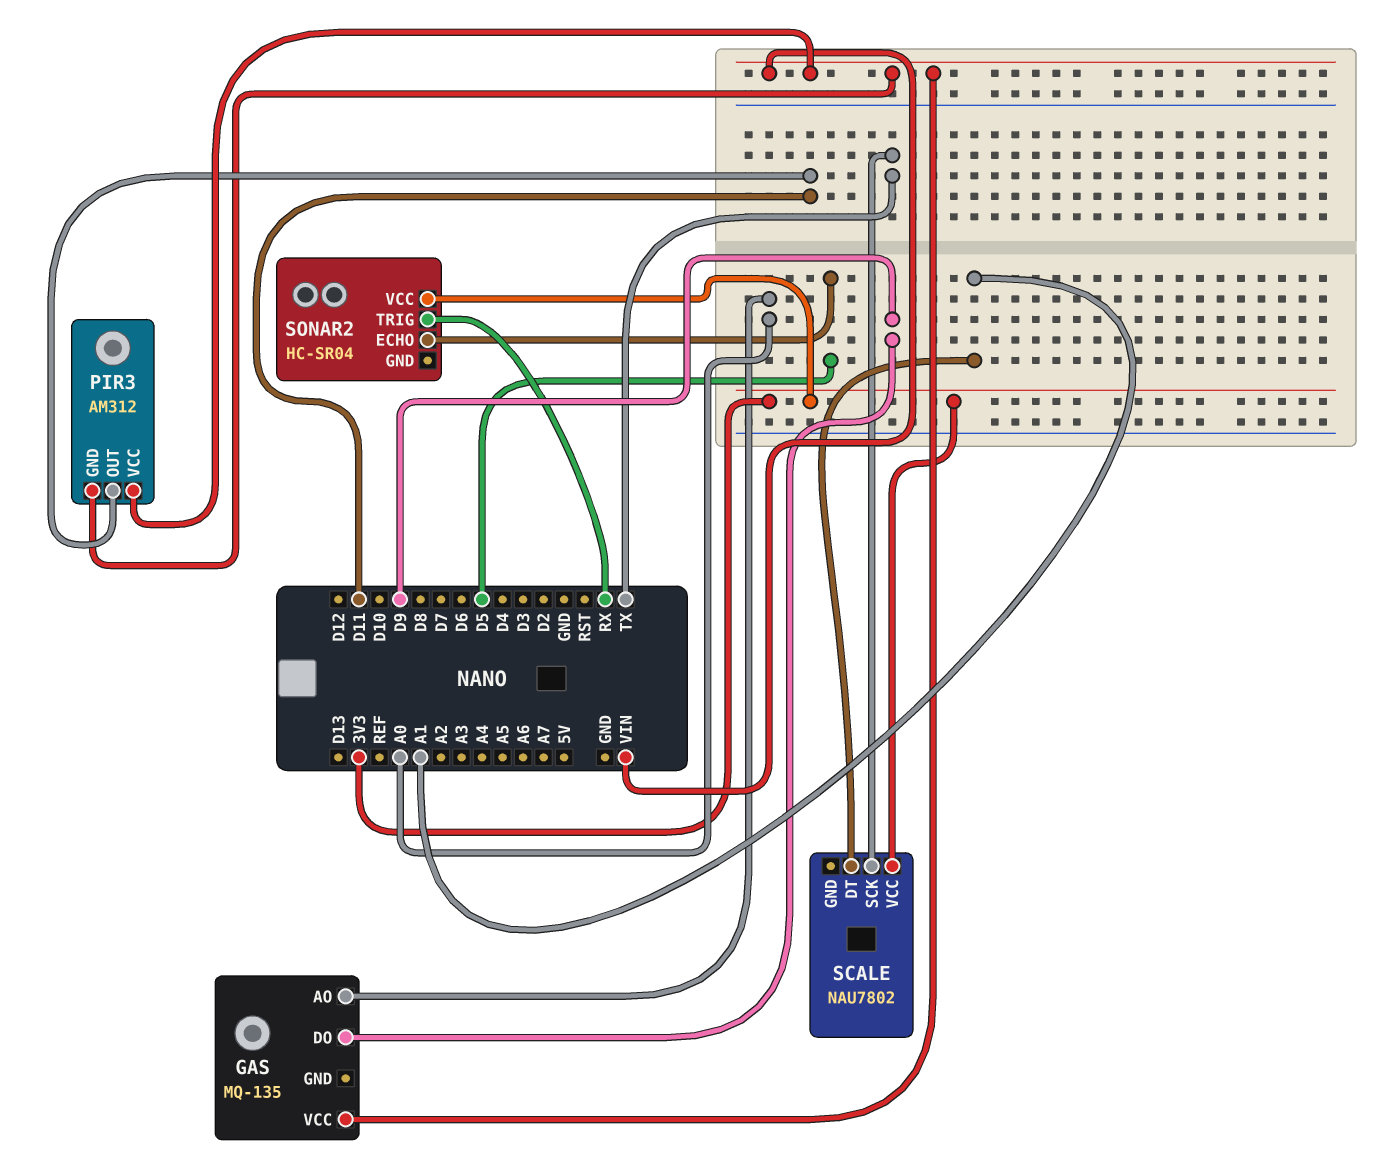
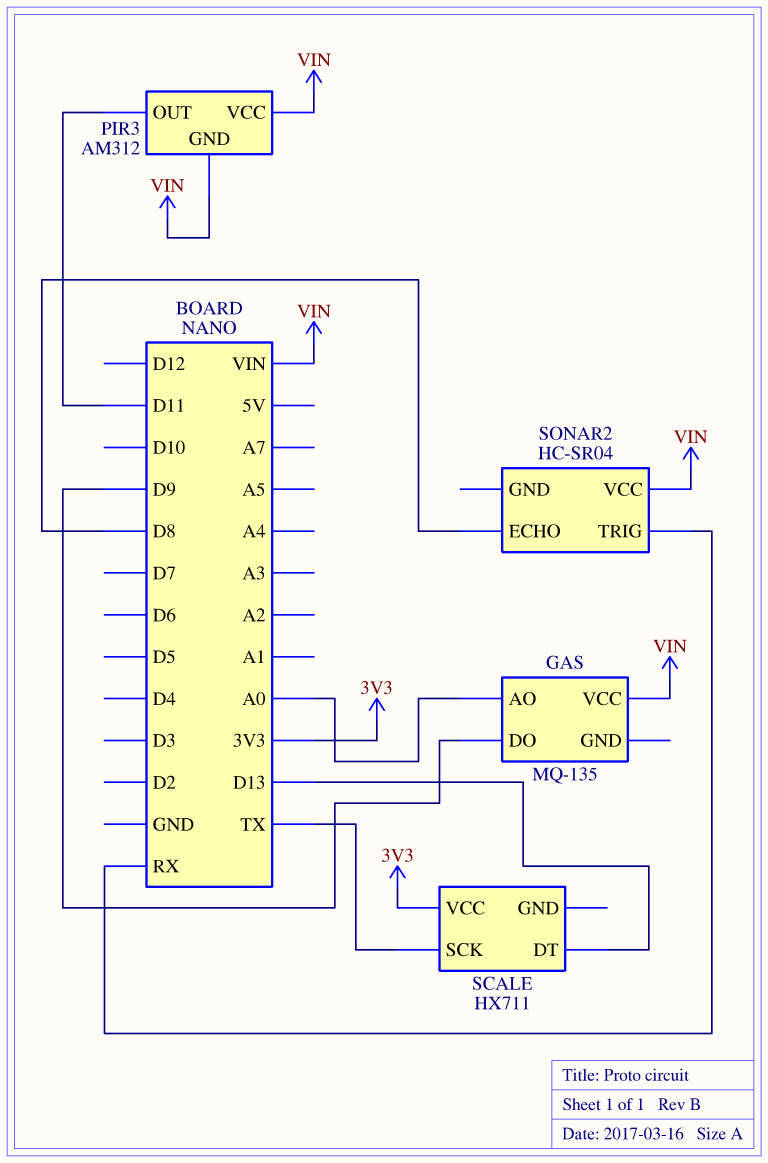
SCALE: NAU7802 -> HX711
SCALE pin DT: A1 -> D13
SONAR2 pin ECHO: D5 -> D8
SONAR2 pin VCC: 3V3 -> VIN

